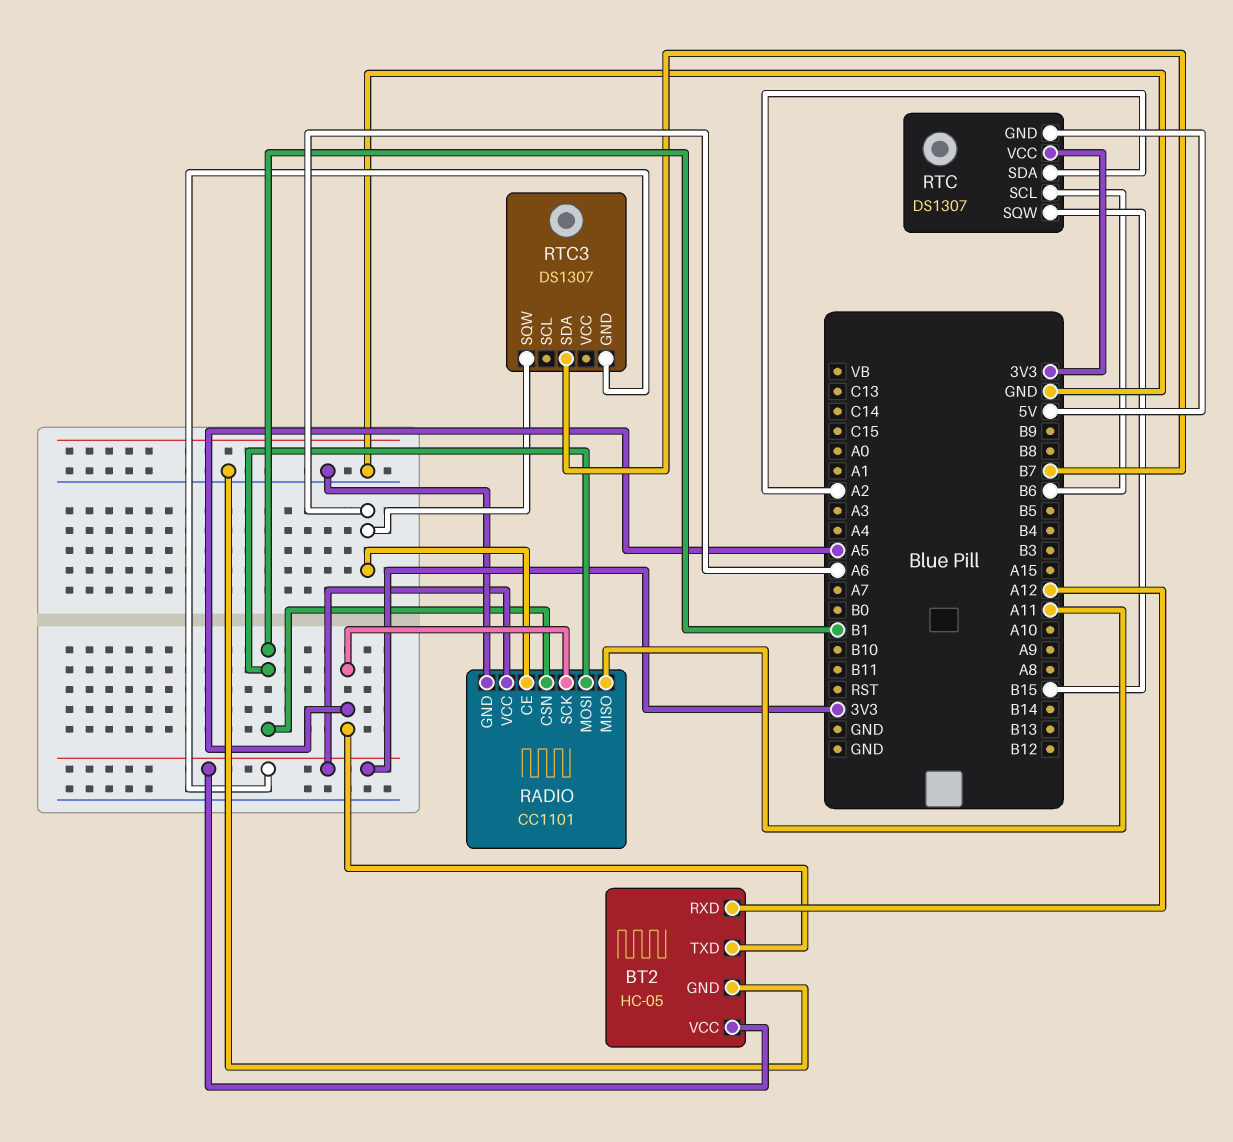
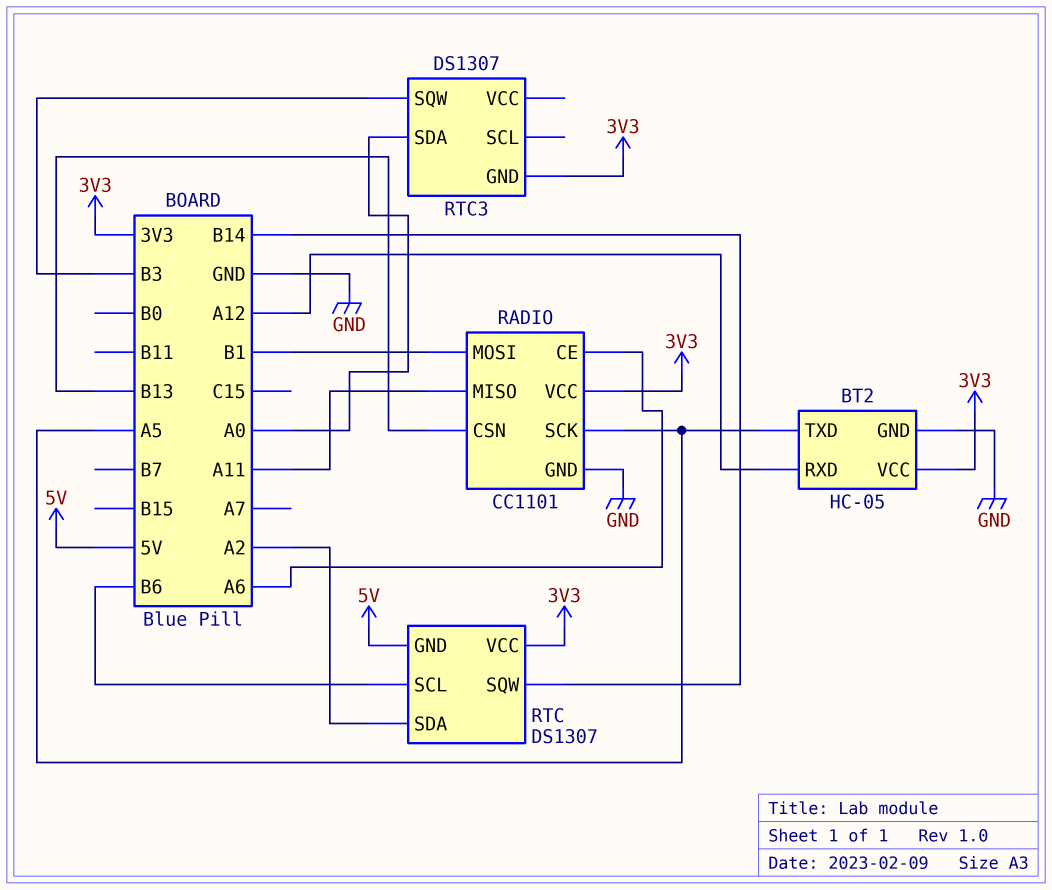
RADIO pin CSN: B1 -> B13
RTC pin SQW: B15 -> B14
RTC3 pin SDA: B7 -> A0
RTC3 pin SQW: A6 -> B3

